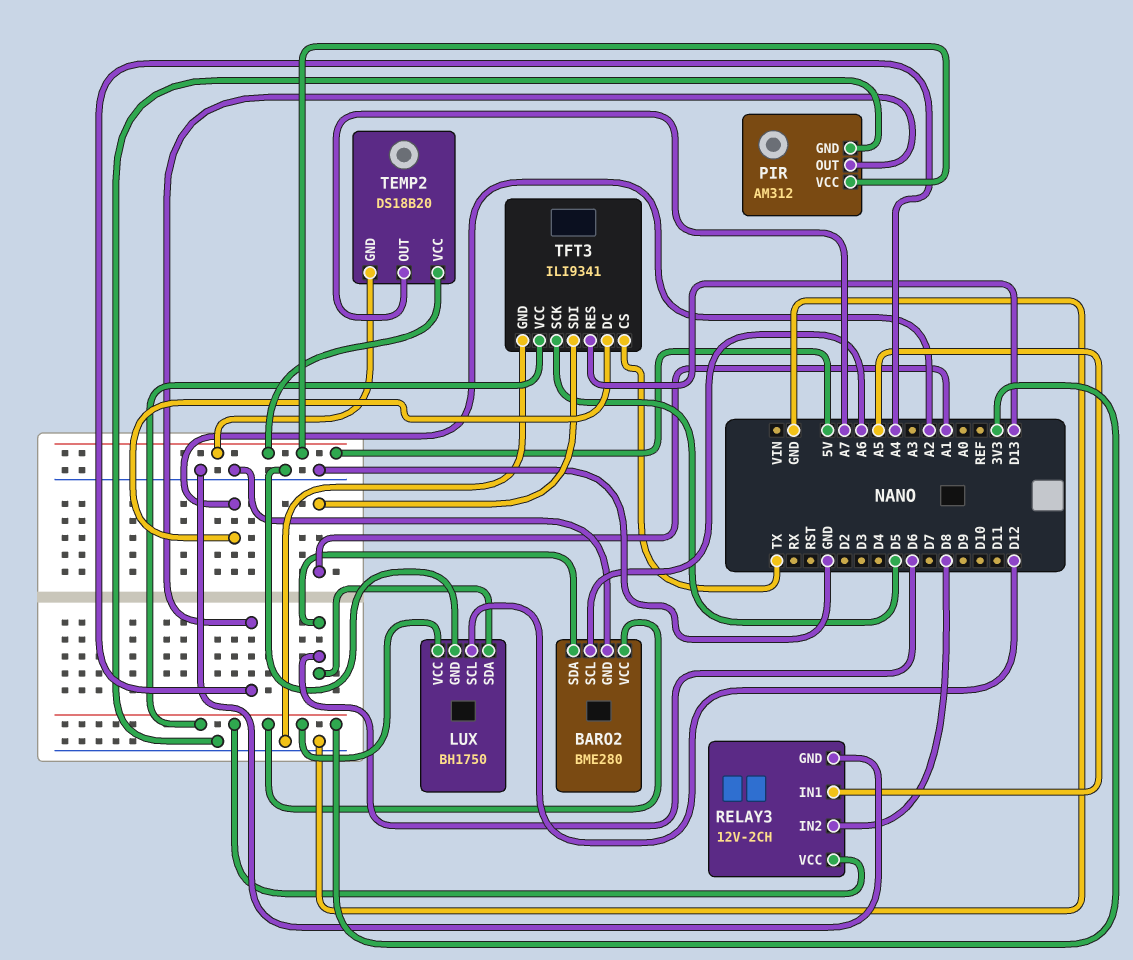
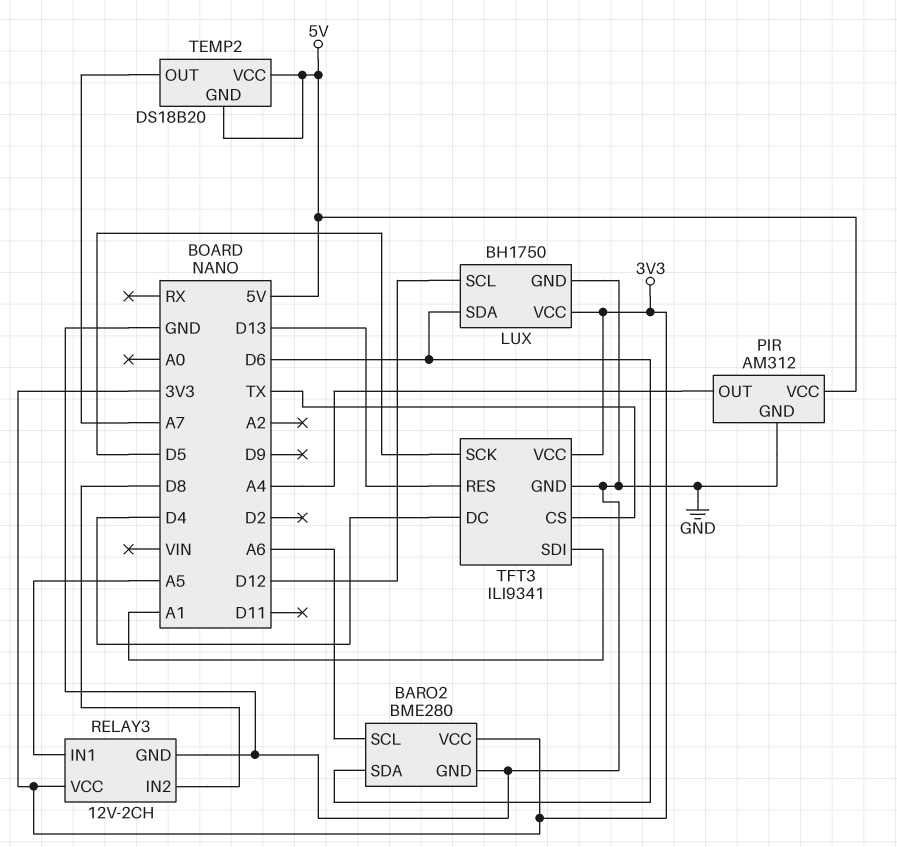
TFT3 pin DC: A2 -> D4

